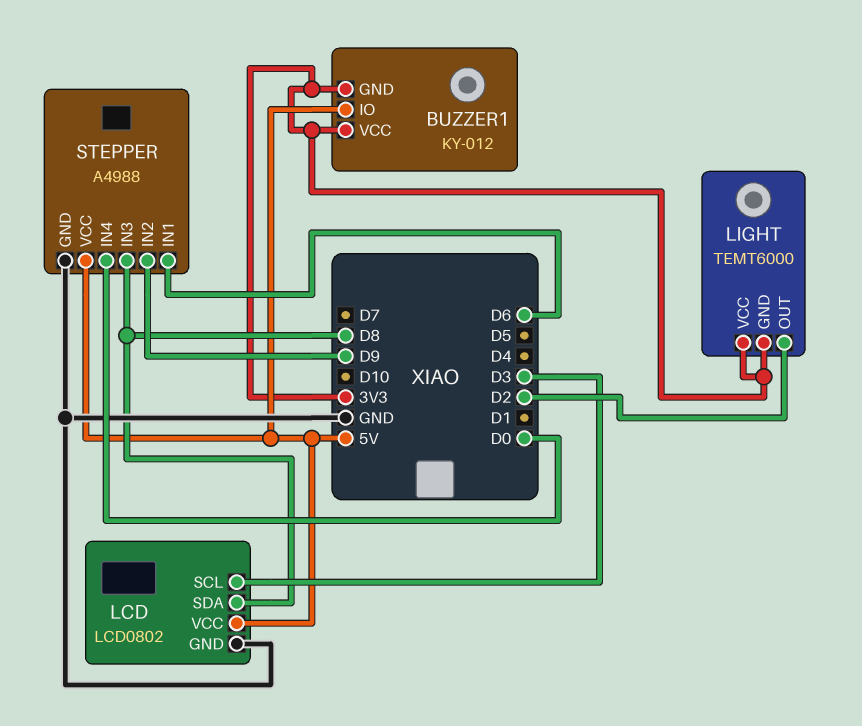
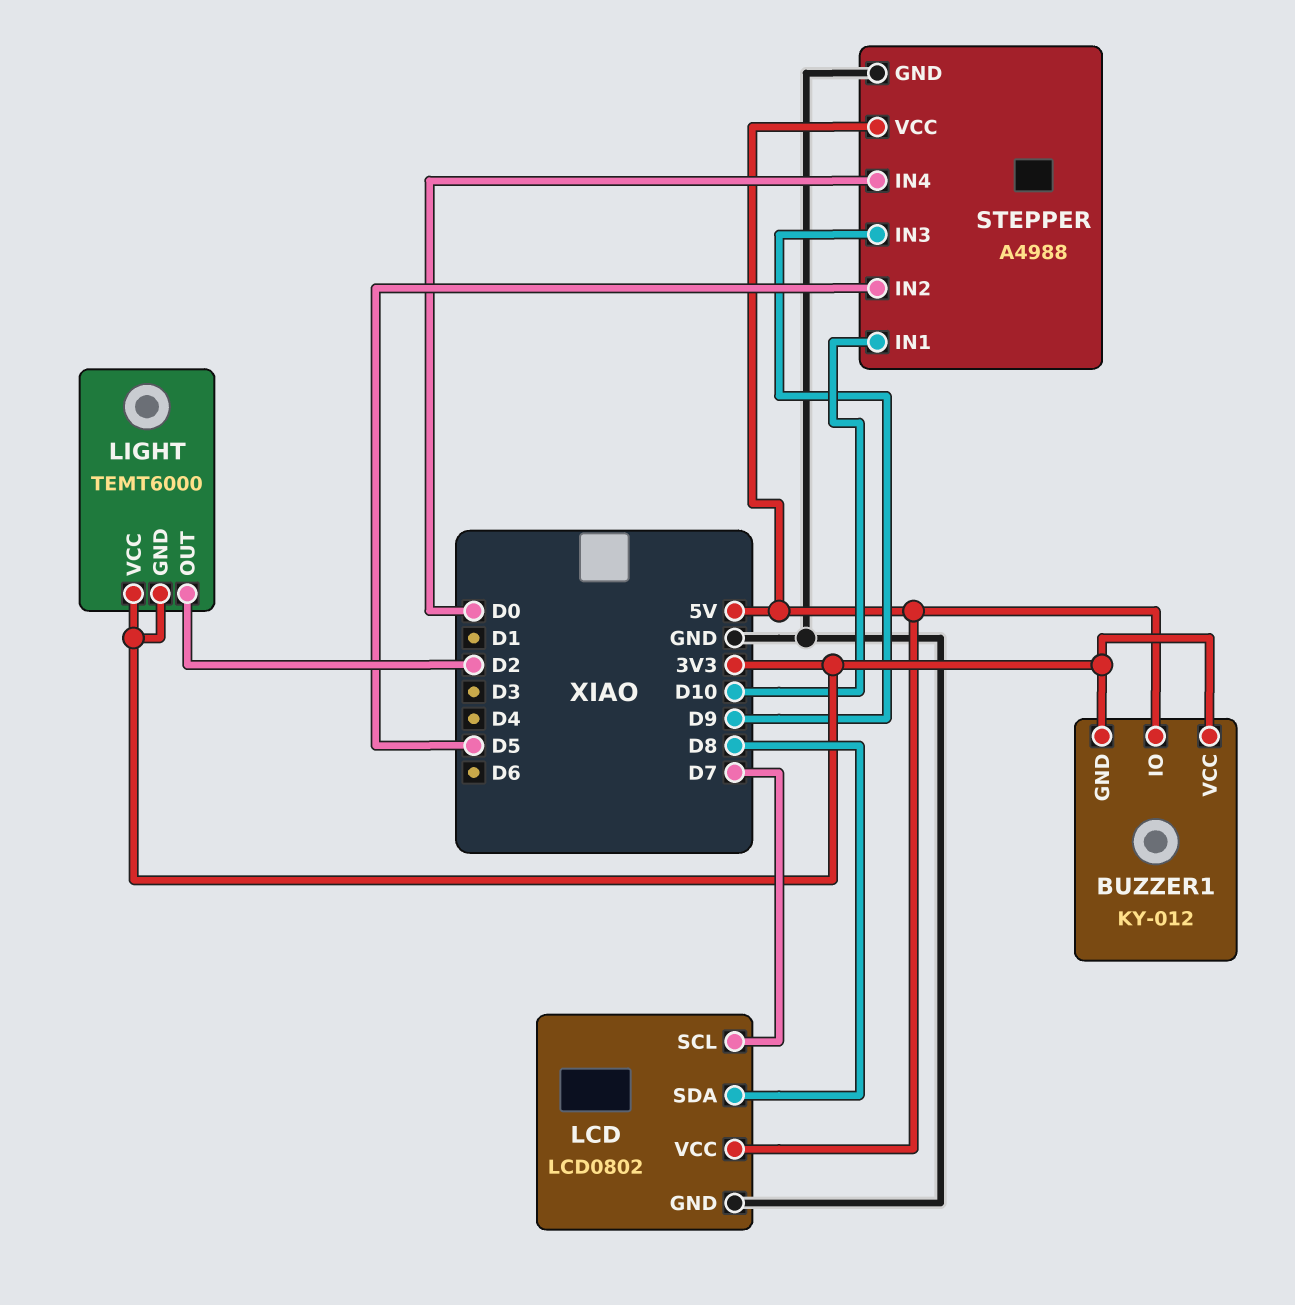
LCD pin SCL: D3 -> D7
STEPPER pin IN1: D6 -> D10
STEPPER pin IN2: D9 -> D5
STEPPER pin IN3: D8 -> D9

